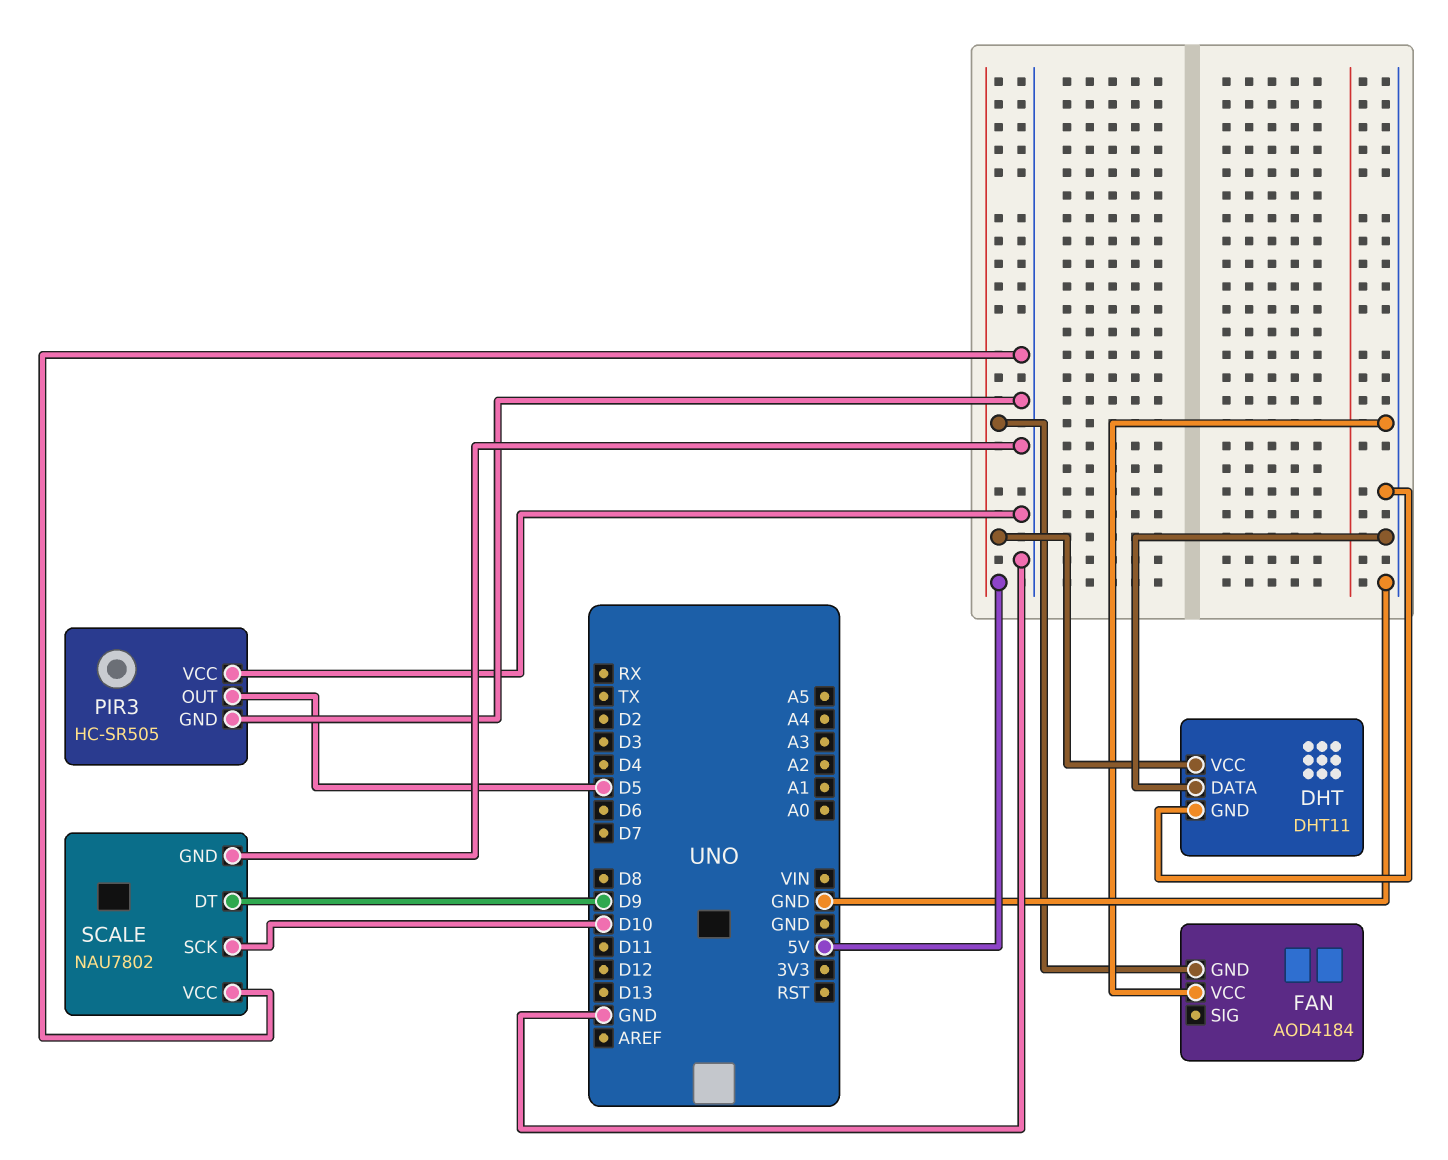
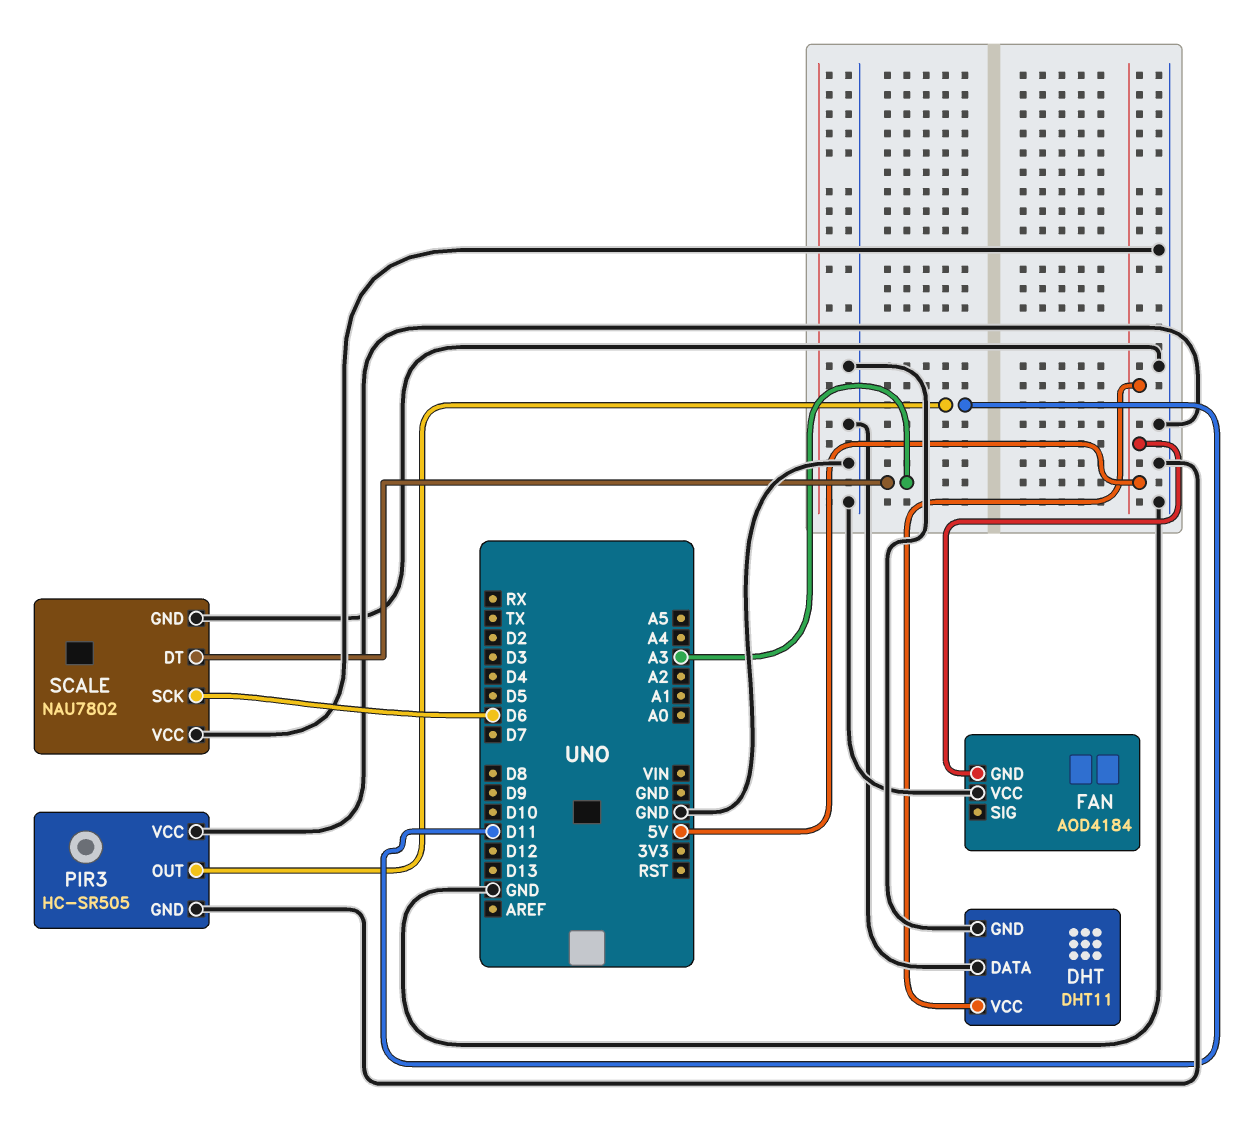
PIR3 pin OUT: D5 -> D11
SCALE pin DT: D9 -> A3
SCALE pin SCK: D10 -> D6

